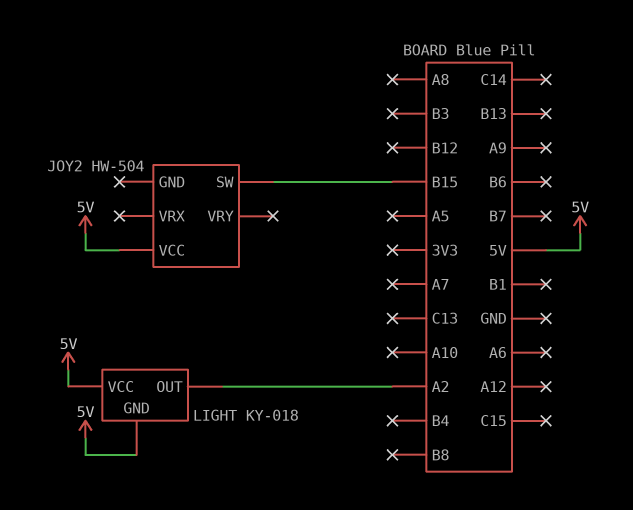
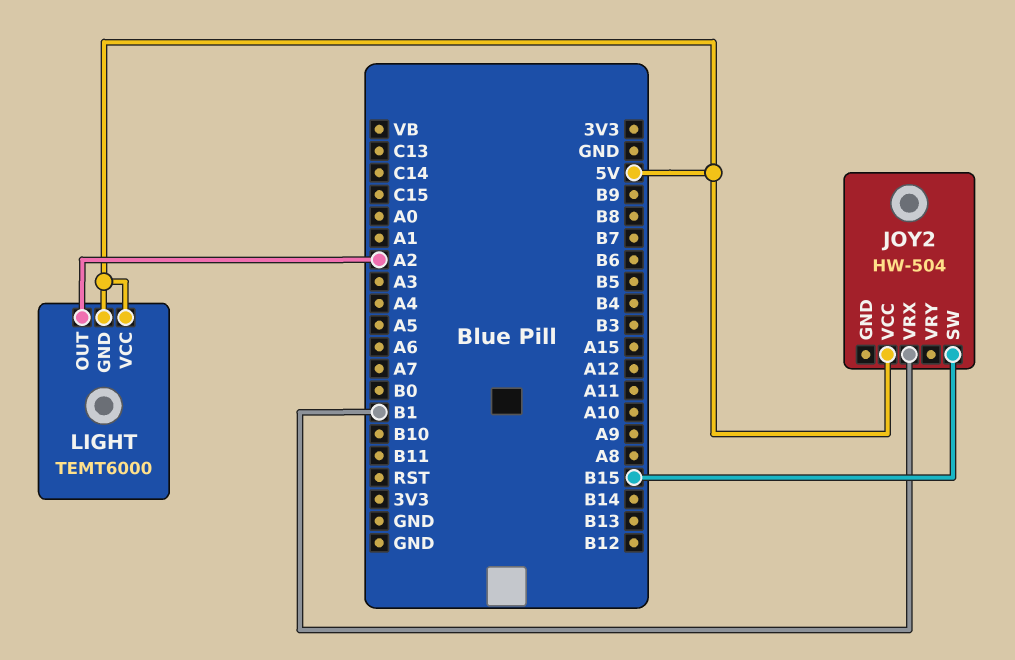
JOY2 pin VRX: none -> B1
LIGHT: KY-018 -> TEMT6000

